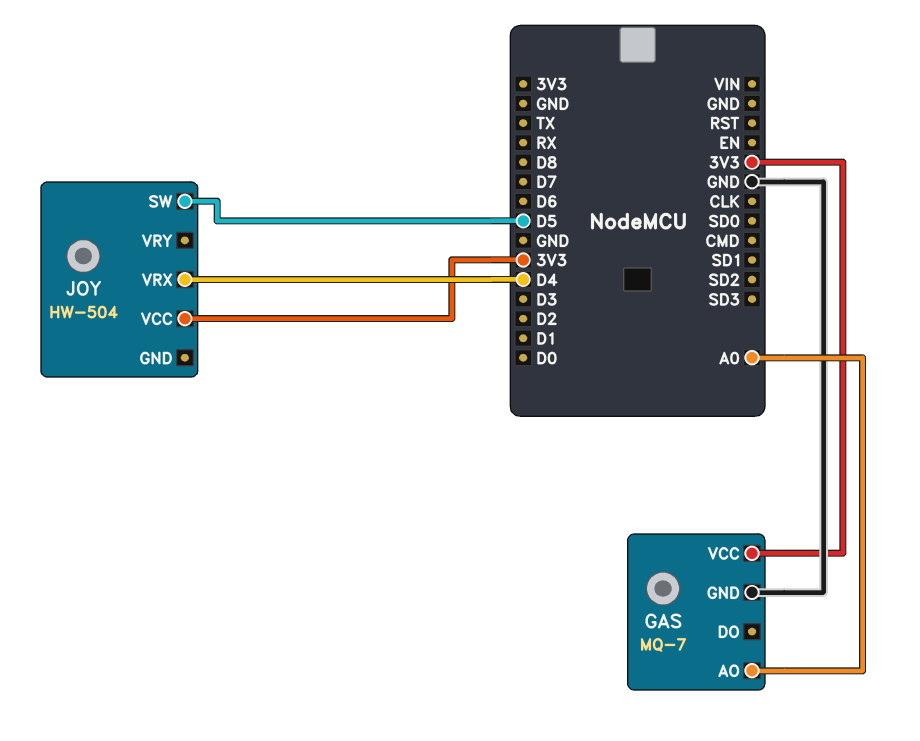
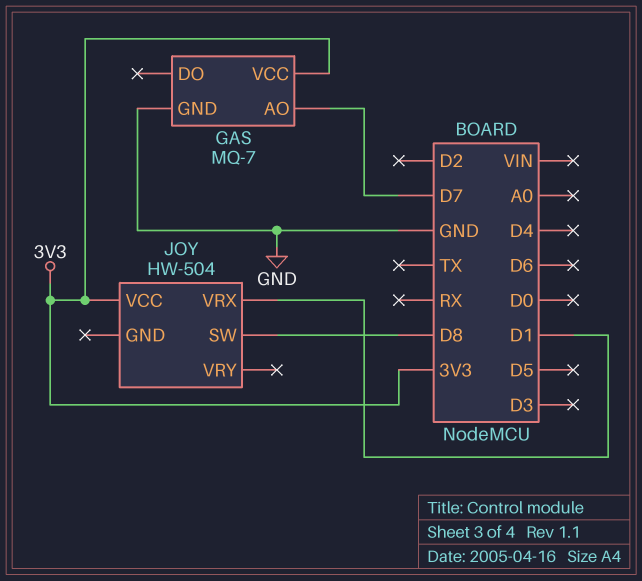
GAS pin AO: A0 -> D7
JOY pin SW: D5 -> D8
JOY pin VRX: D4 -> D1

